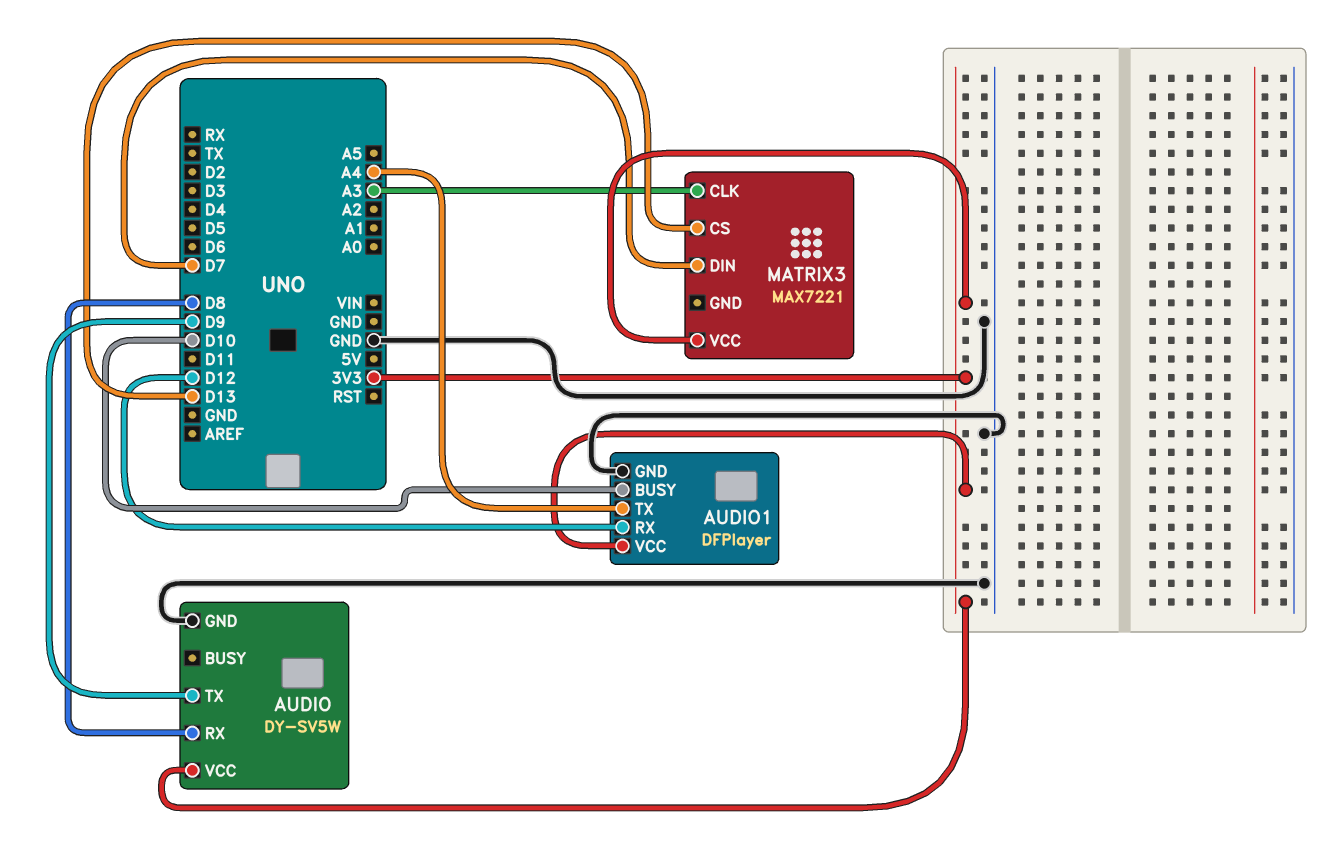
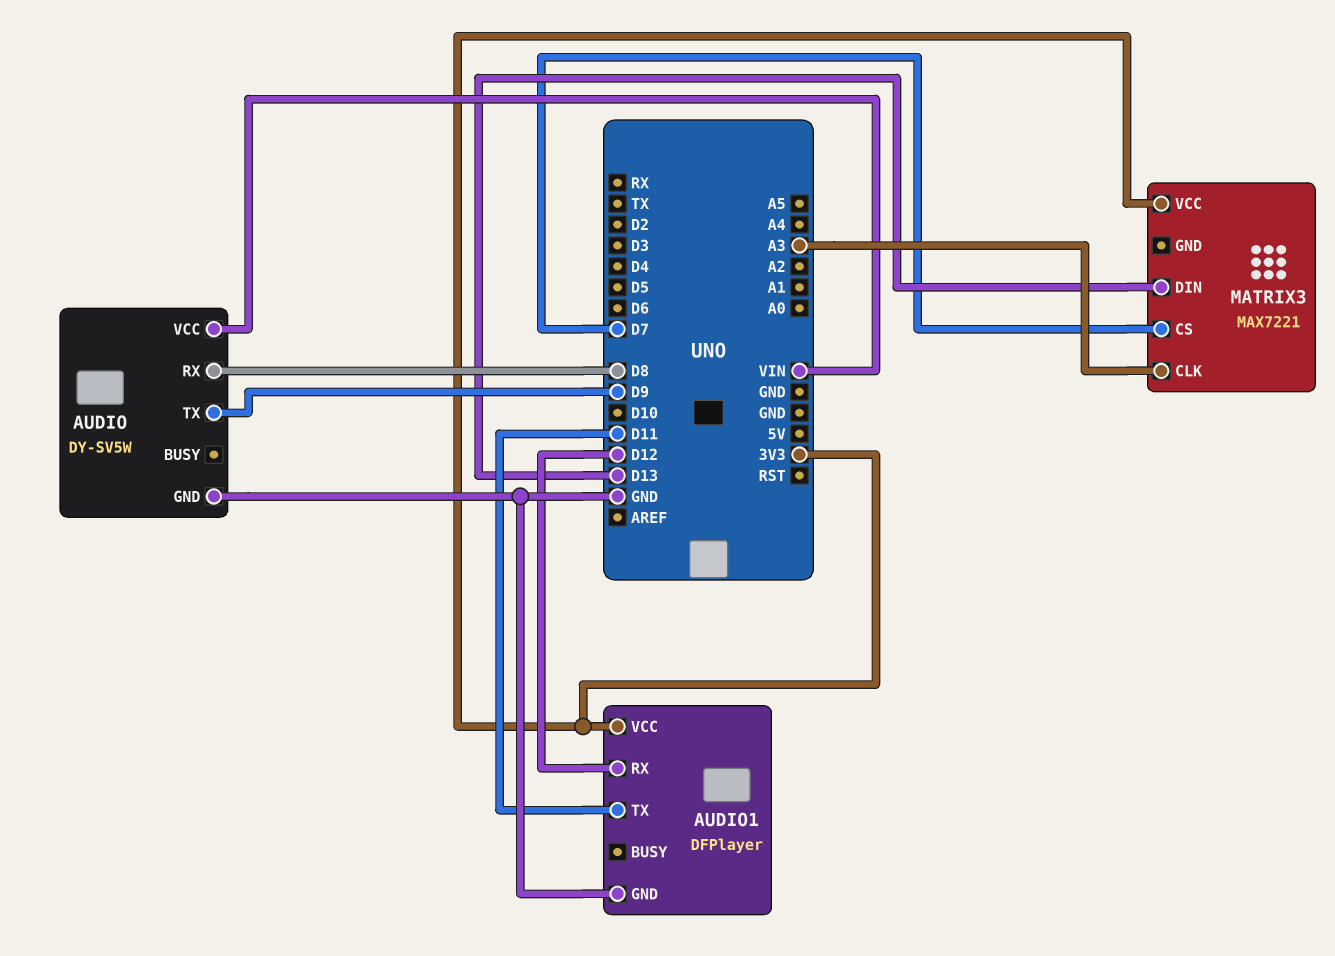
AUDIO pin VCC: 3V3 -> VIN
AUDIO1 pin BUSY: D10 -> none
AUDIO1 pin TX: A4 -> D11
MATRIX3 pin CS: D13 -> D7
MATRIX3 pin DIN: D7 -> D13

